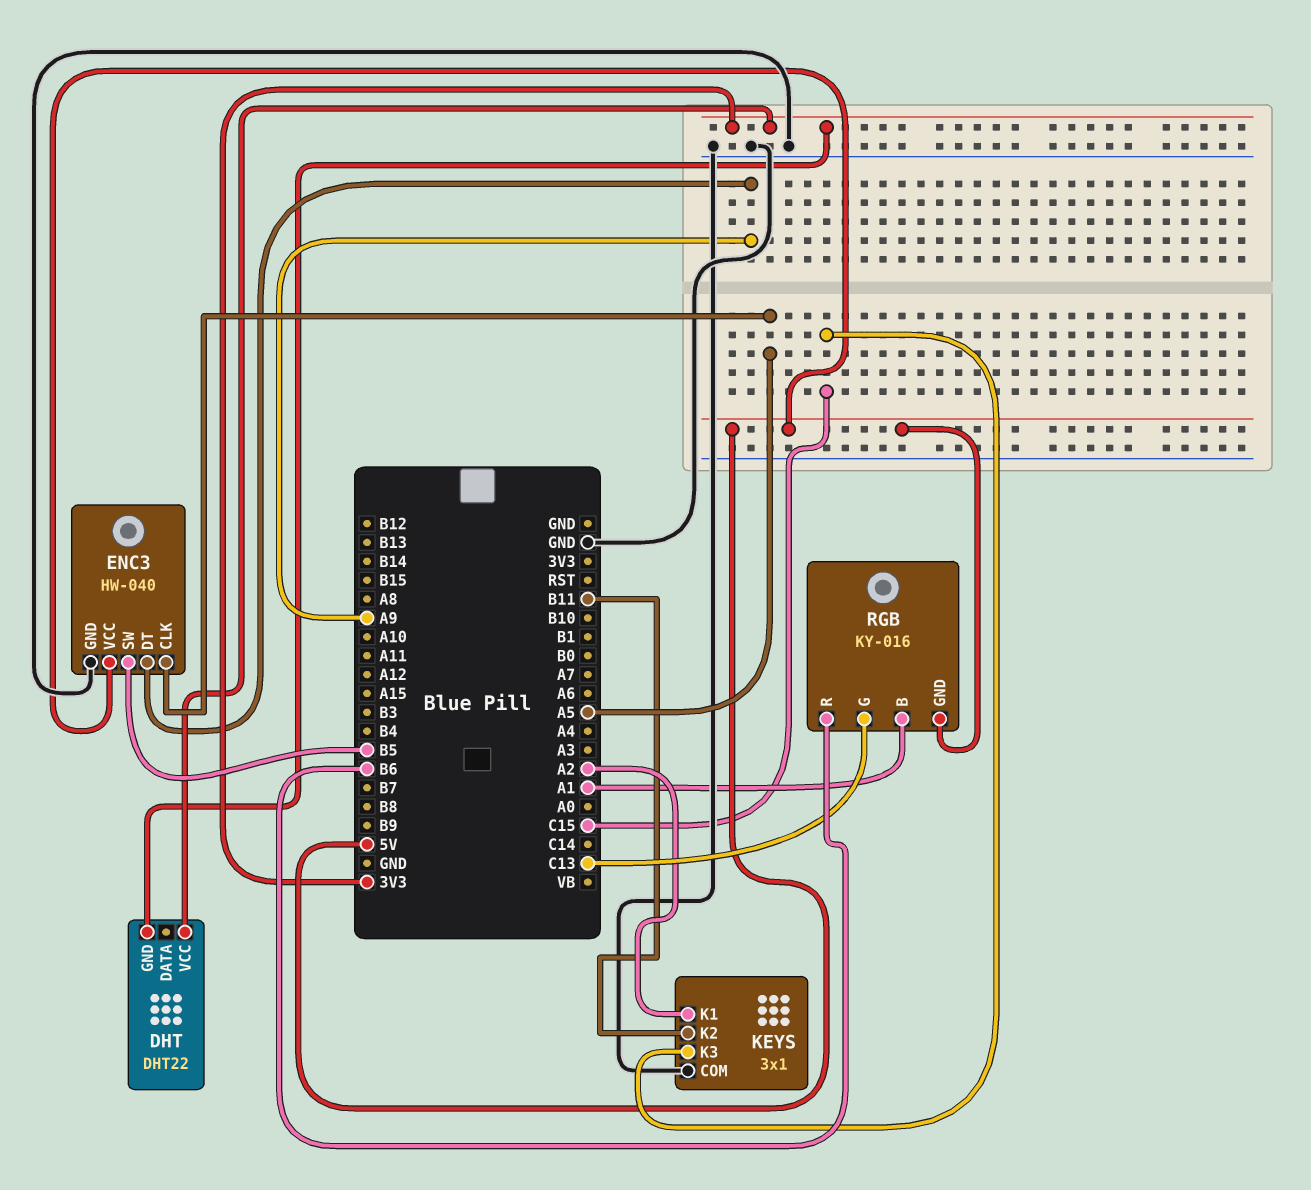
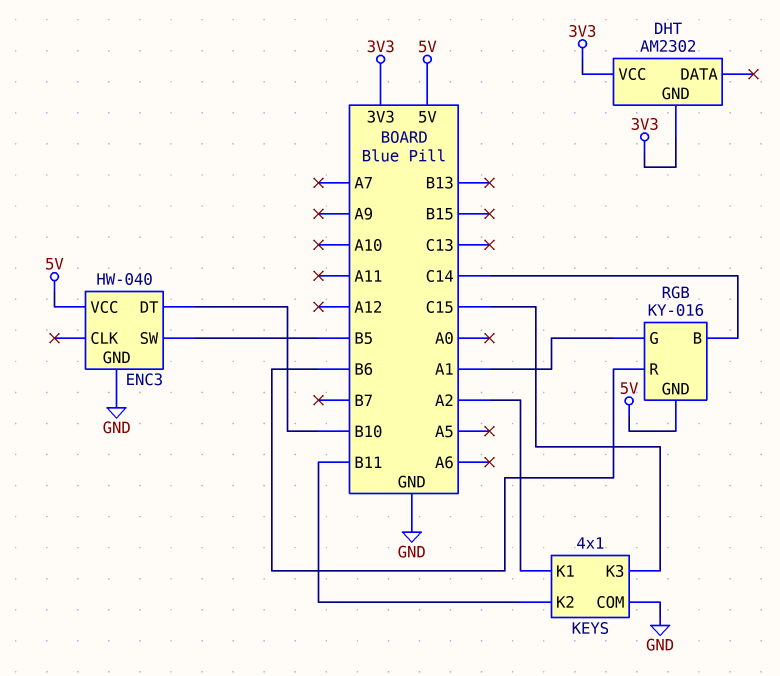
DHT: DHT22 -> AM2302
ENC3 pin CLK: A5 -> none
ENC3 pin DT: A9 -> B10
KEYS: 3x1 -> 4x1
RGB pin B: A1 -> C14
RGB pin G: C13 -> A1

